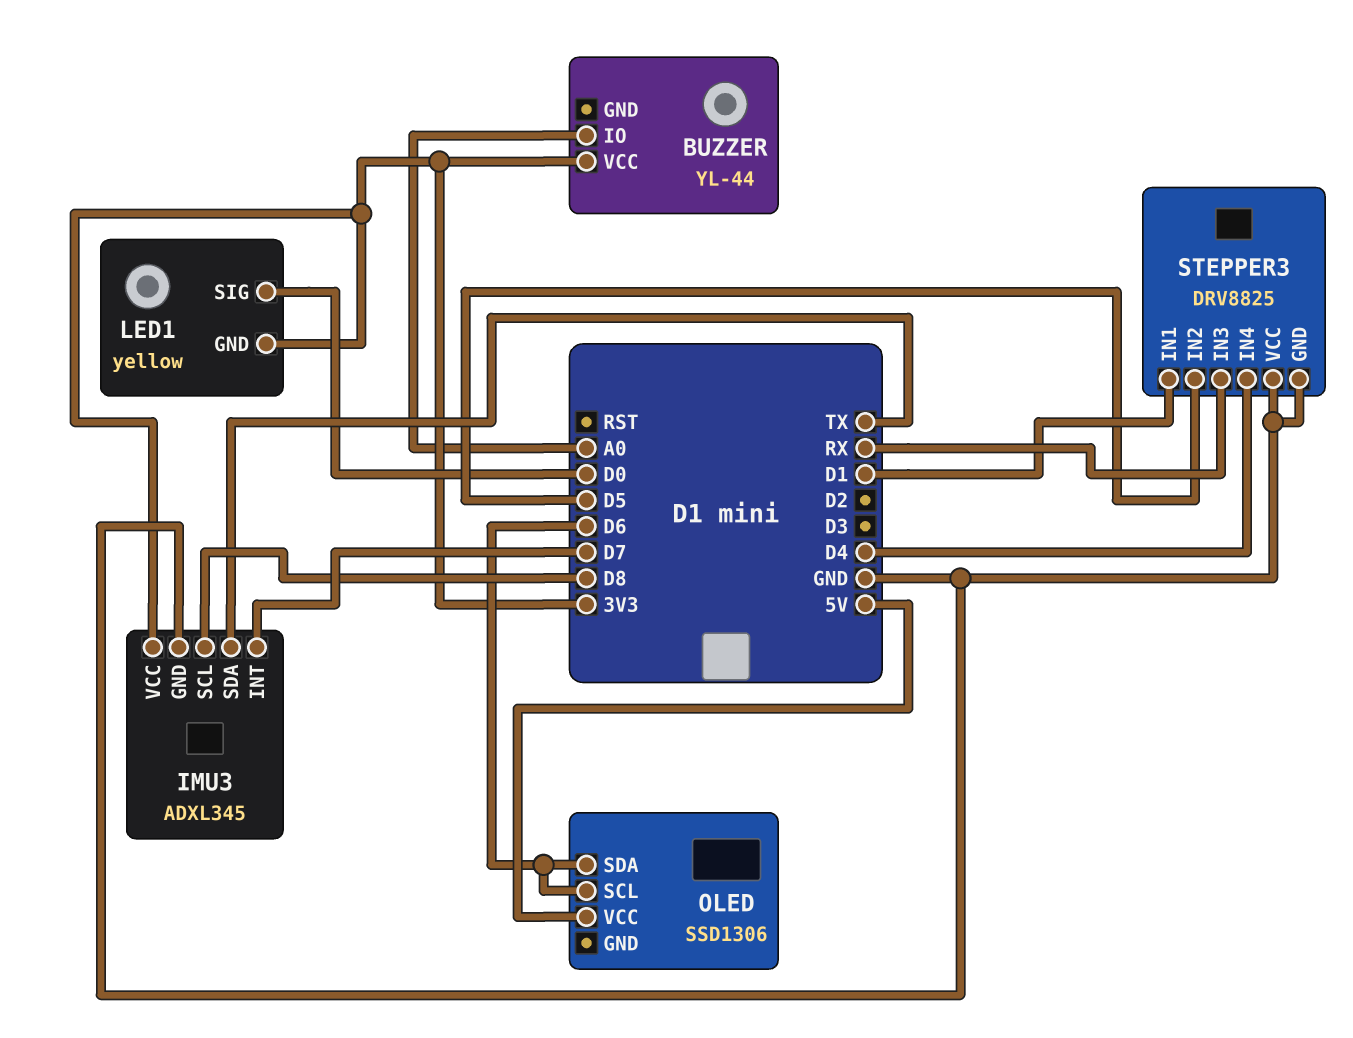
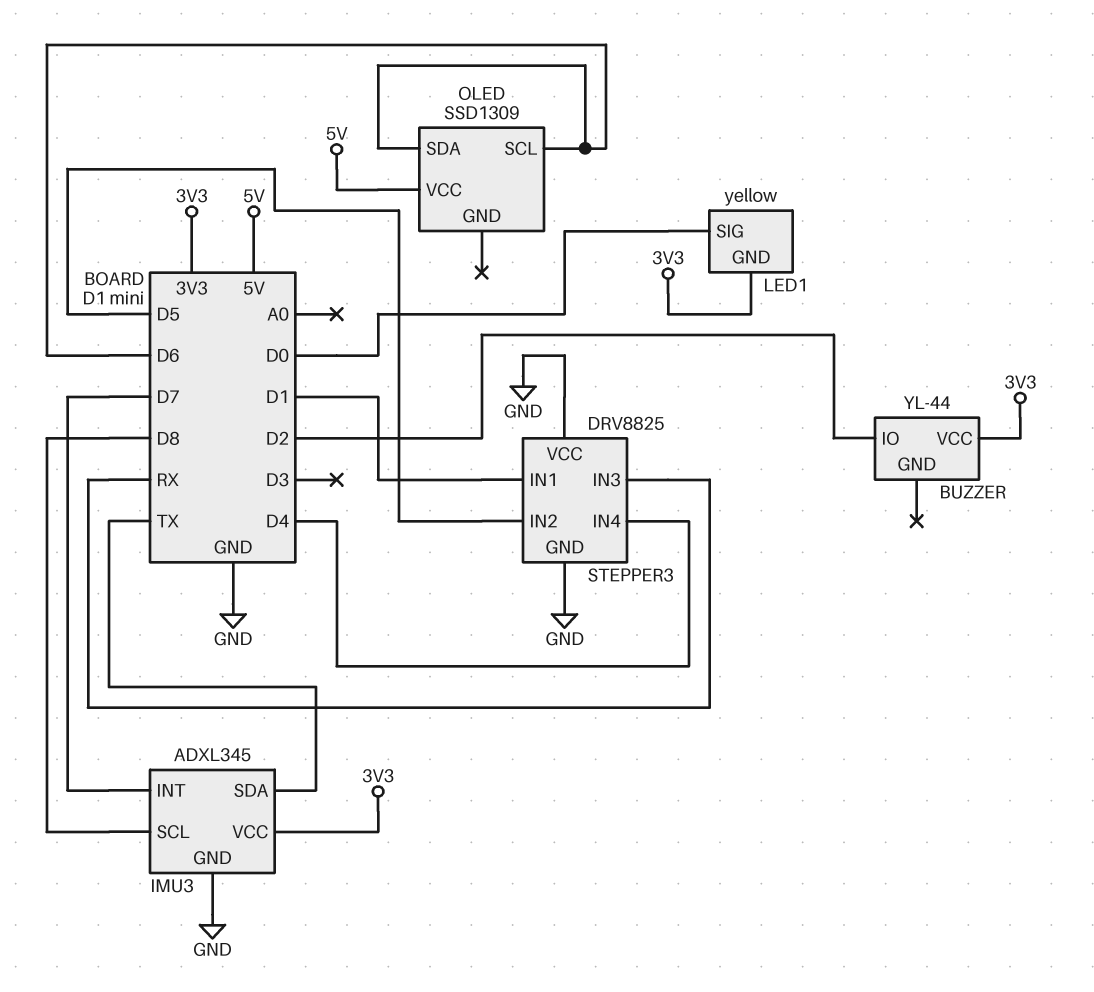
BUZZER pin IO: A0 -> D2
OLED: SSD1306 -> SSD1309

